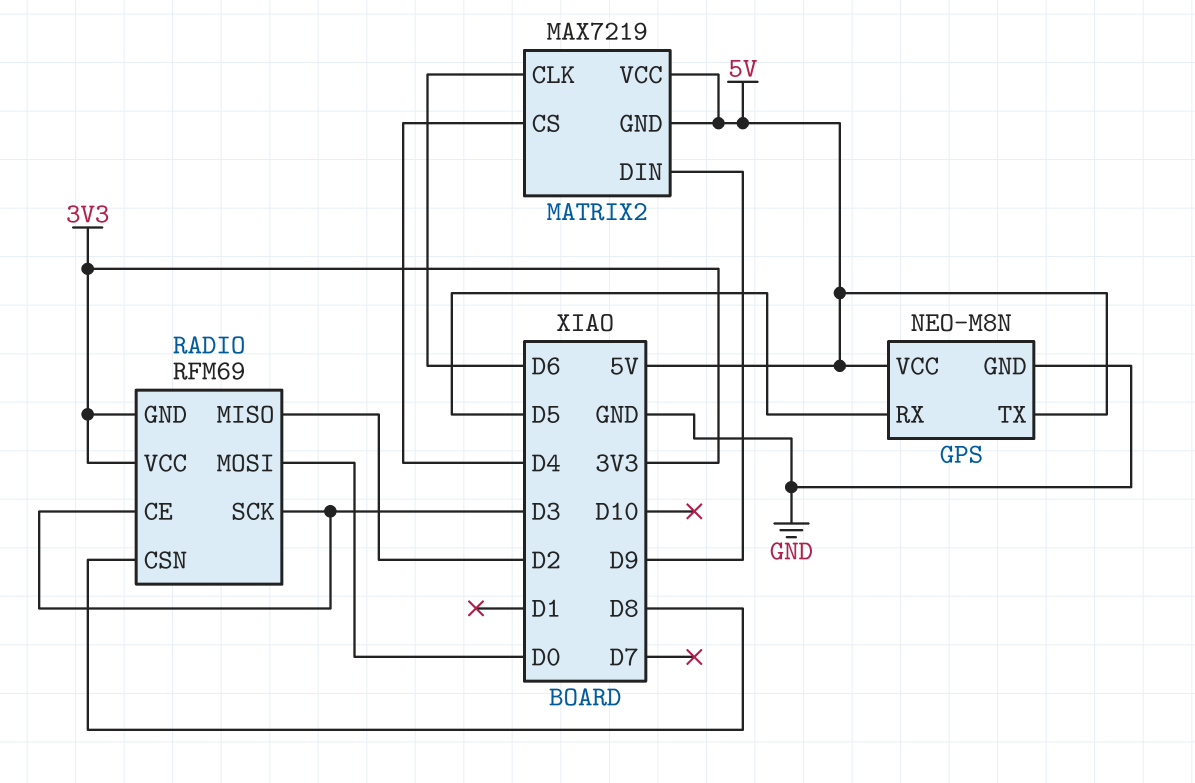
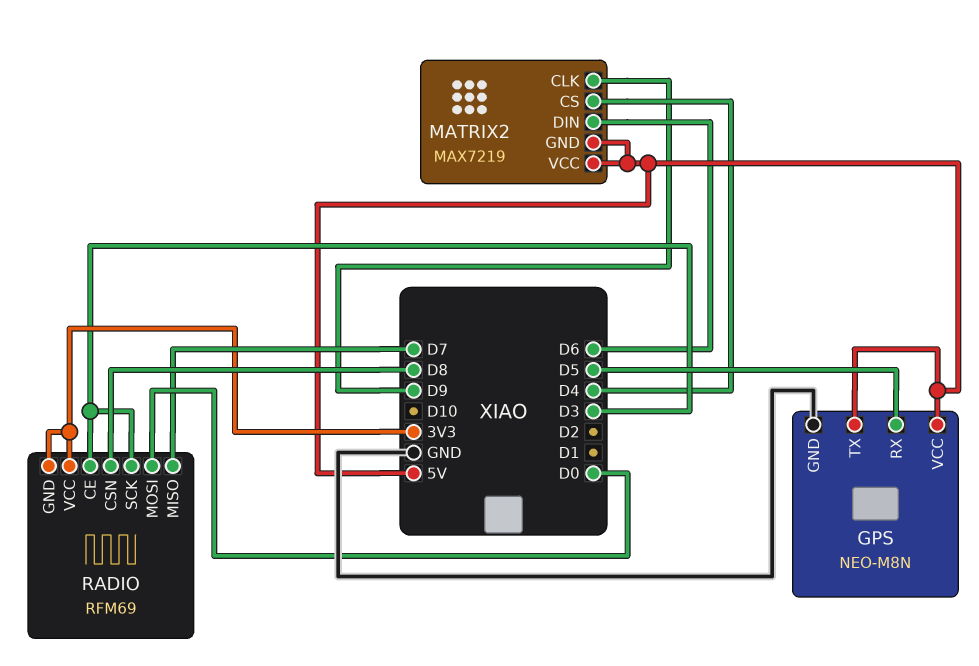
MATRIX2 pin CLK: D6 -> D9
MATRIX2 pin DIN: D9 -> D6
RADIO pin MISO: D2 -> D7

